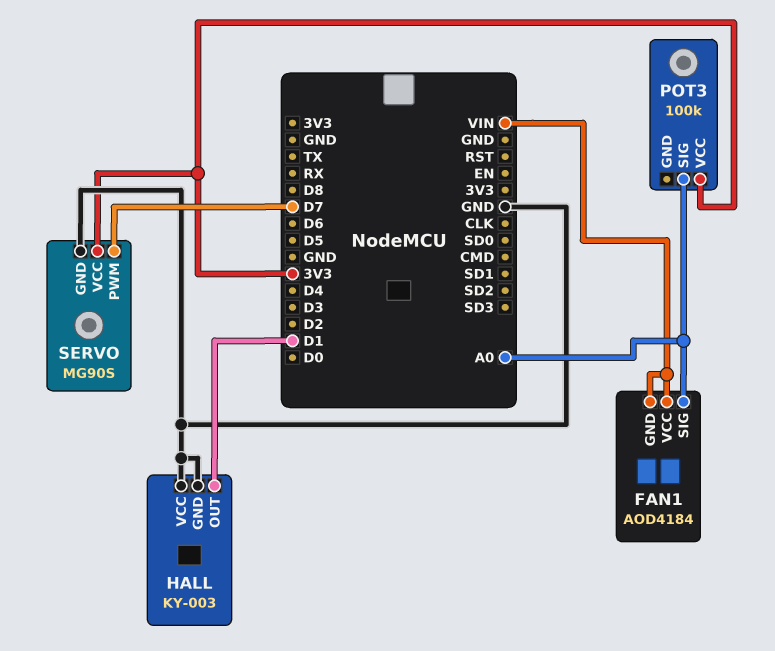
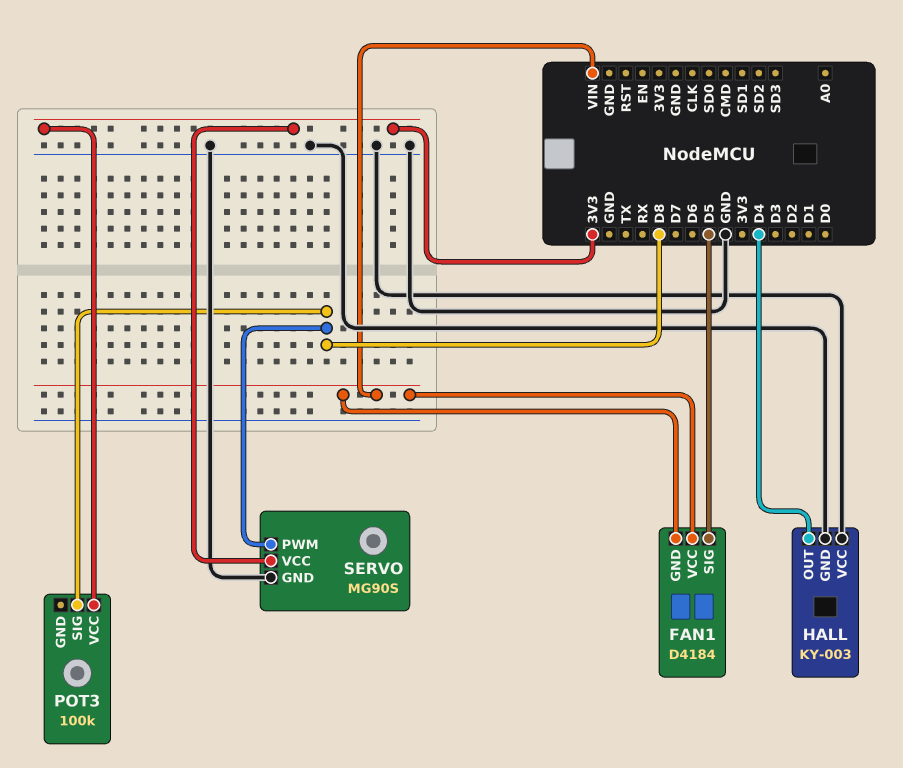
FAN1: AOD4184 -> D4184
FAN1 pin SIG: A0 -> D5
HALL pin OUT: D1 -> D4
POT3 pin SIG: A0 -> D8
SERVO pin PWM: D7 -> D8

